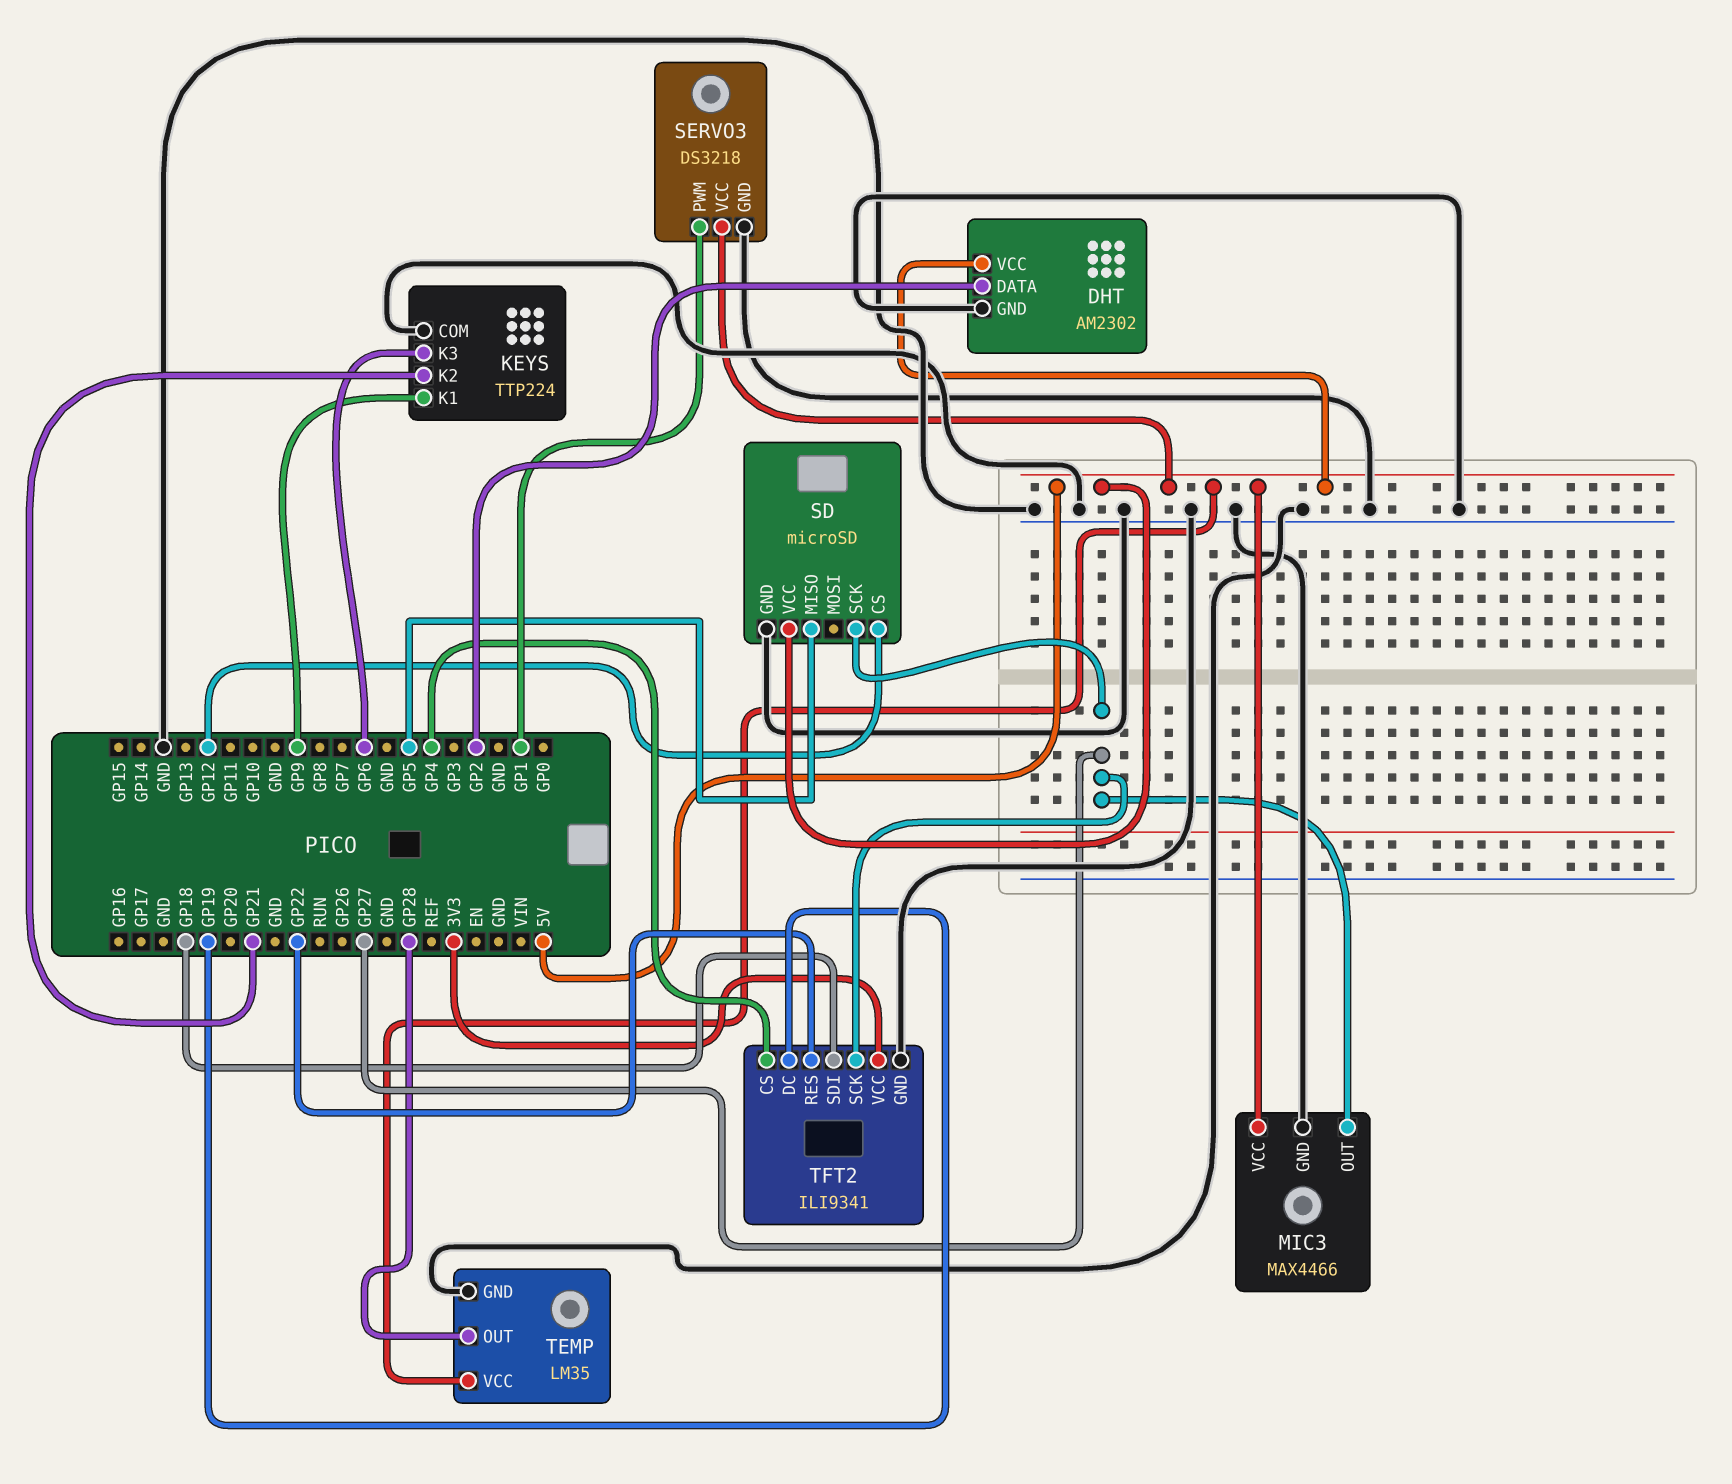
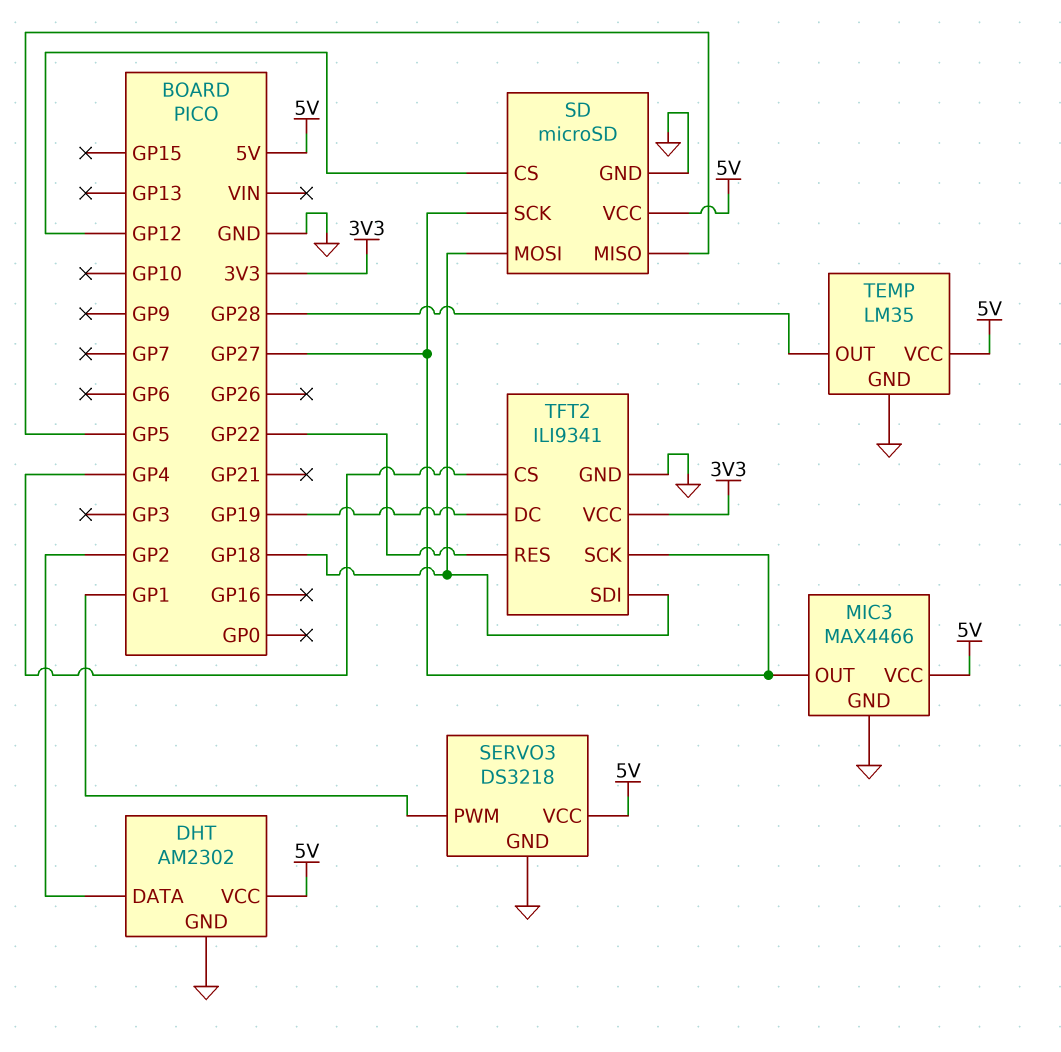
KEYS: TTP224 -> none
KEYS pin COM: GND -> none
KEYS pin K1: GP9 -> none
KEYS pin K2: GP21 -> none
KEYS pin K3: GP6 -> none
SD pin MOSI: none -> GP18

